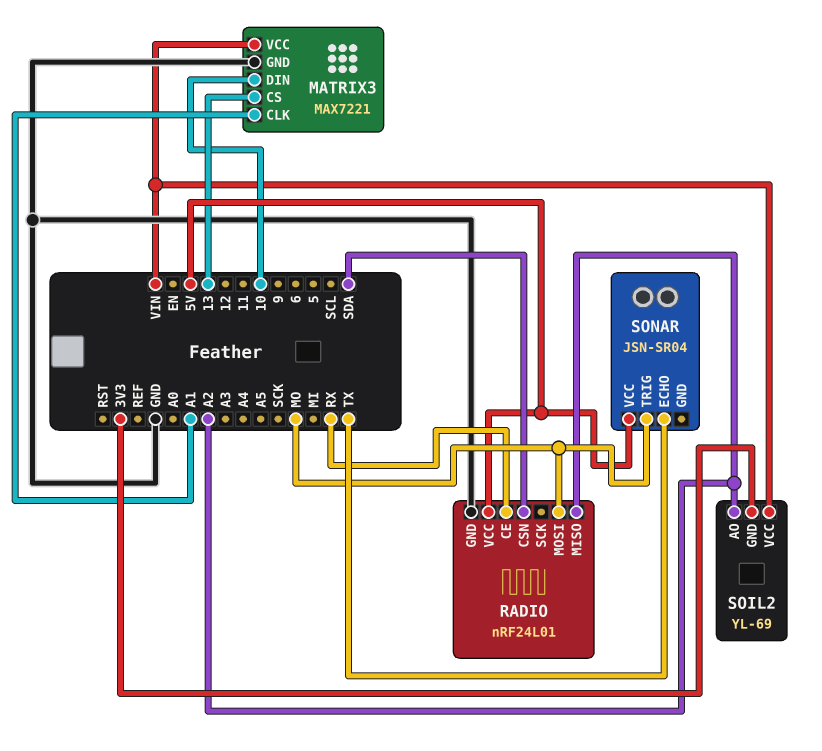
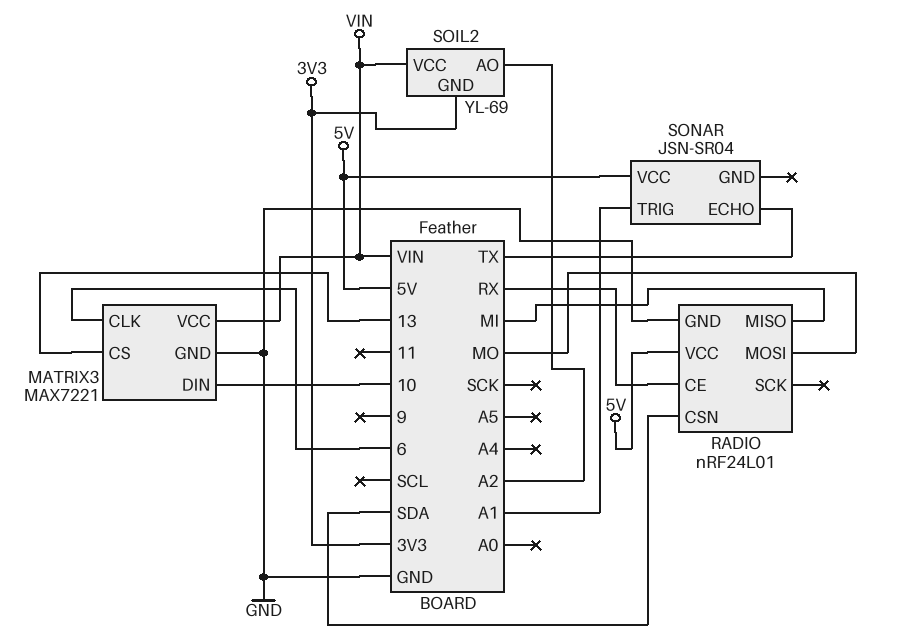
MATRIX3 pin CLK: A1 -> 6
RADIO pin MISO: A2 -> MI
SONAR pin TRIG: MO -> A1

